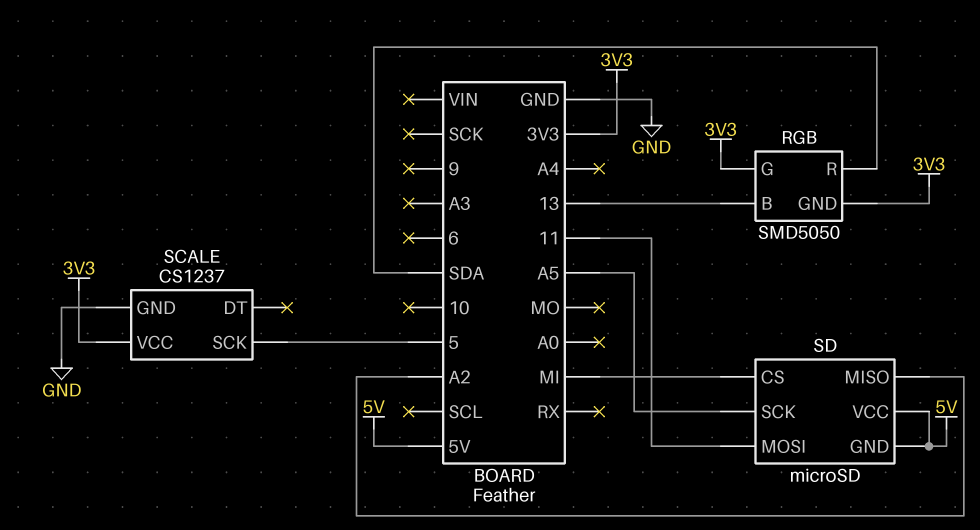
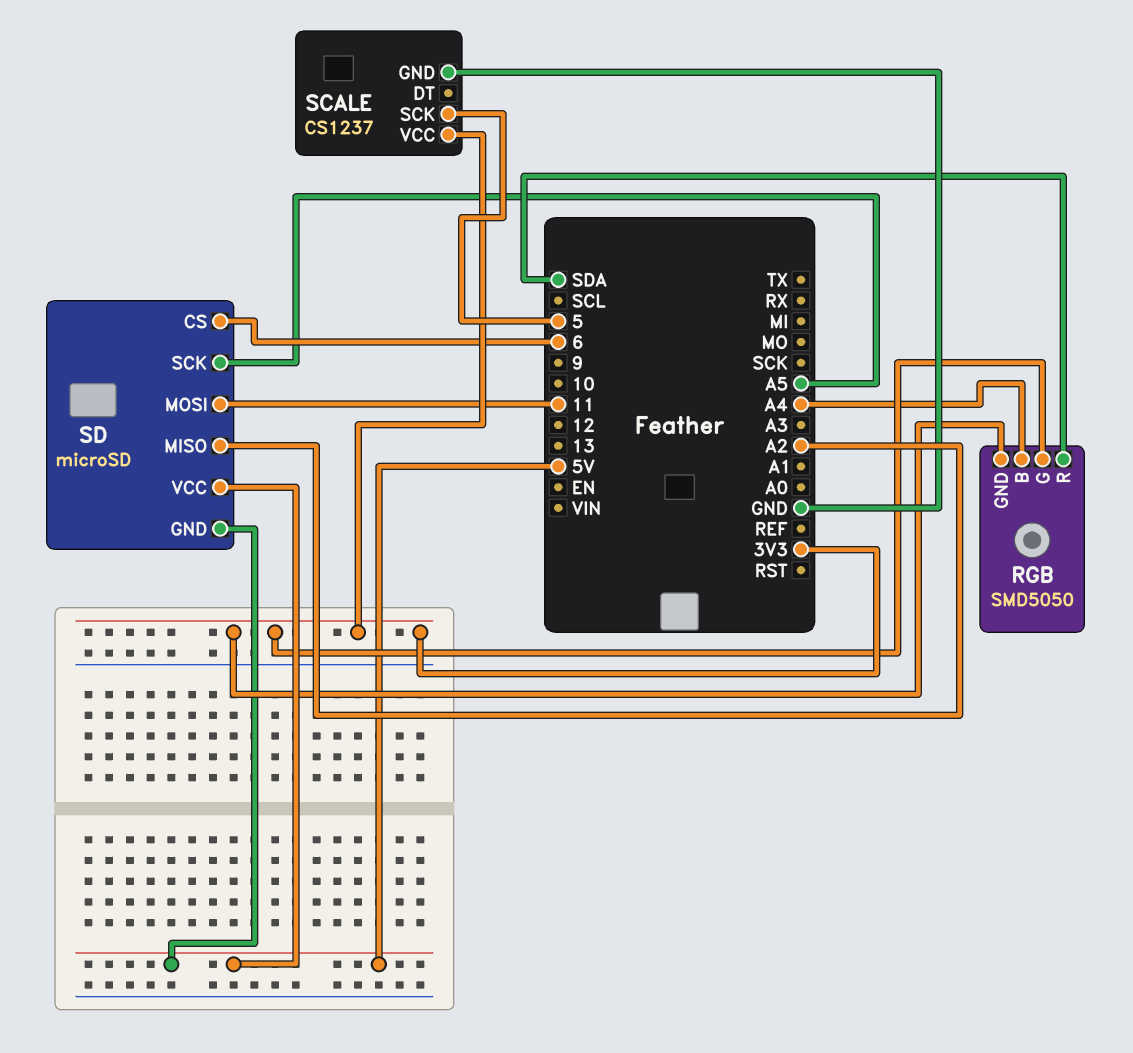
RGB pin B: 13 -> A4
SD pin CS: MI -> 6

